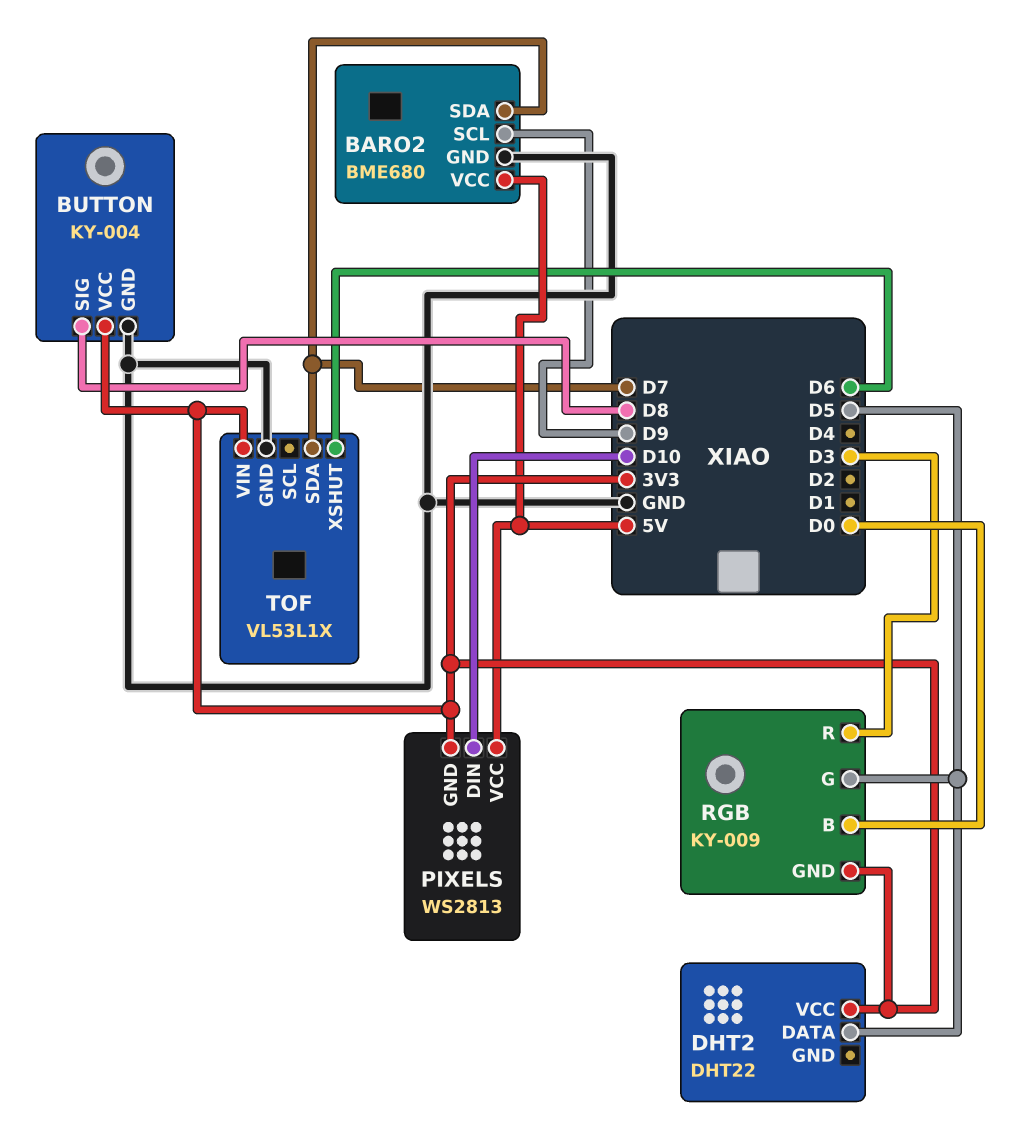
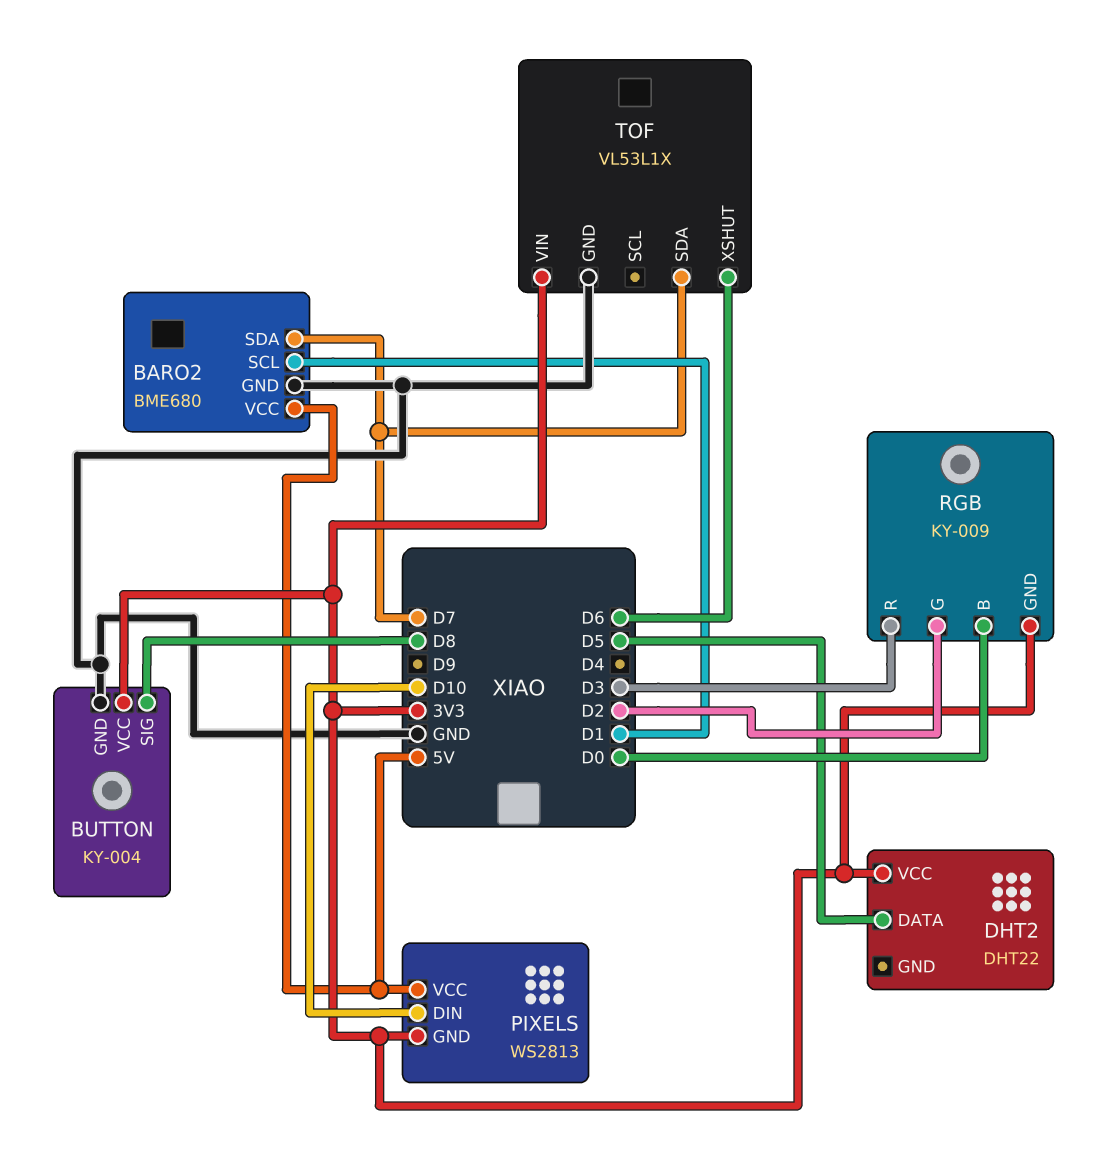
BARO2 pin SCL: D9 -> D1
RGB pin G: D5 -> D2

